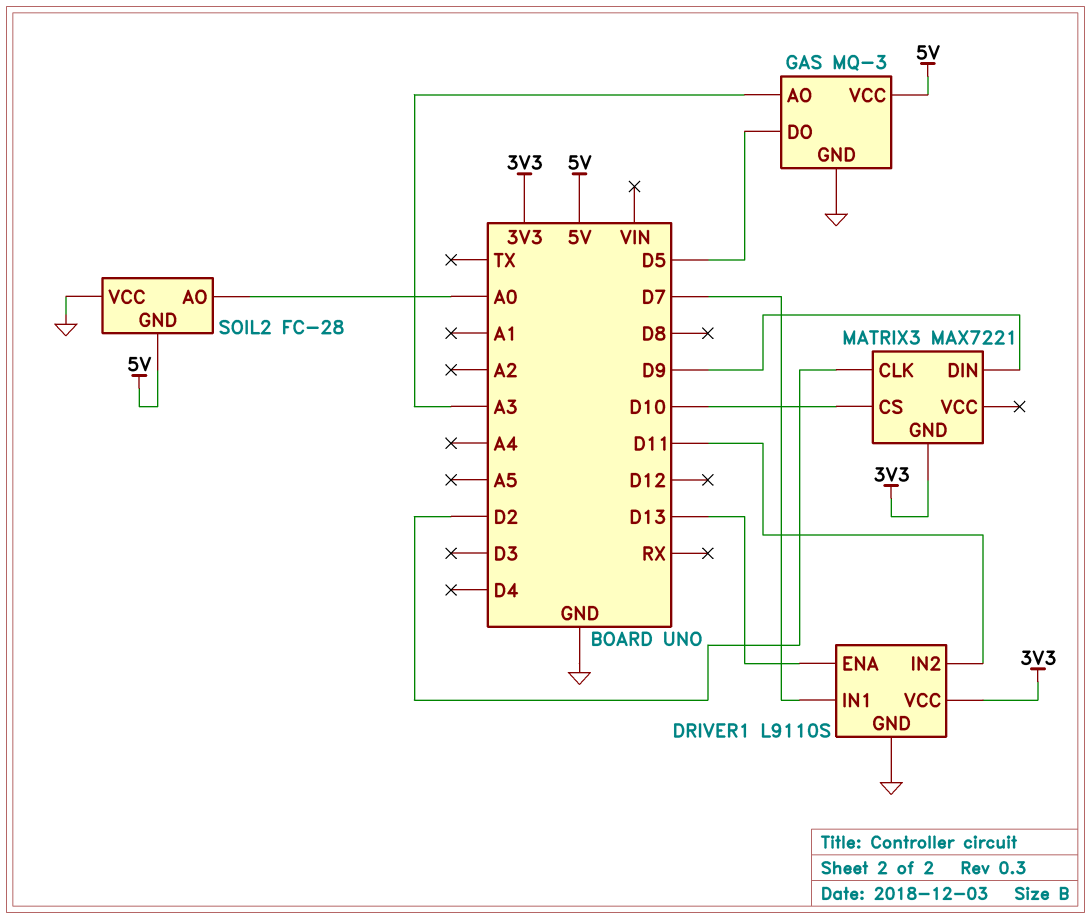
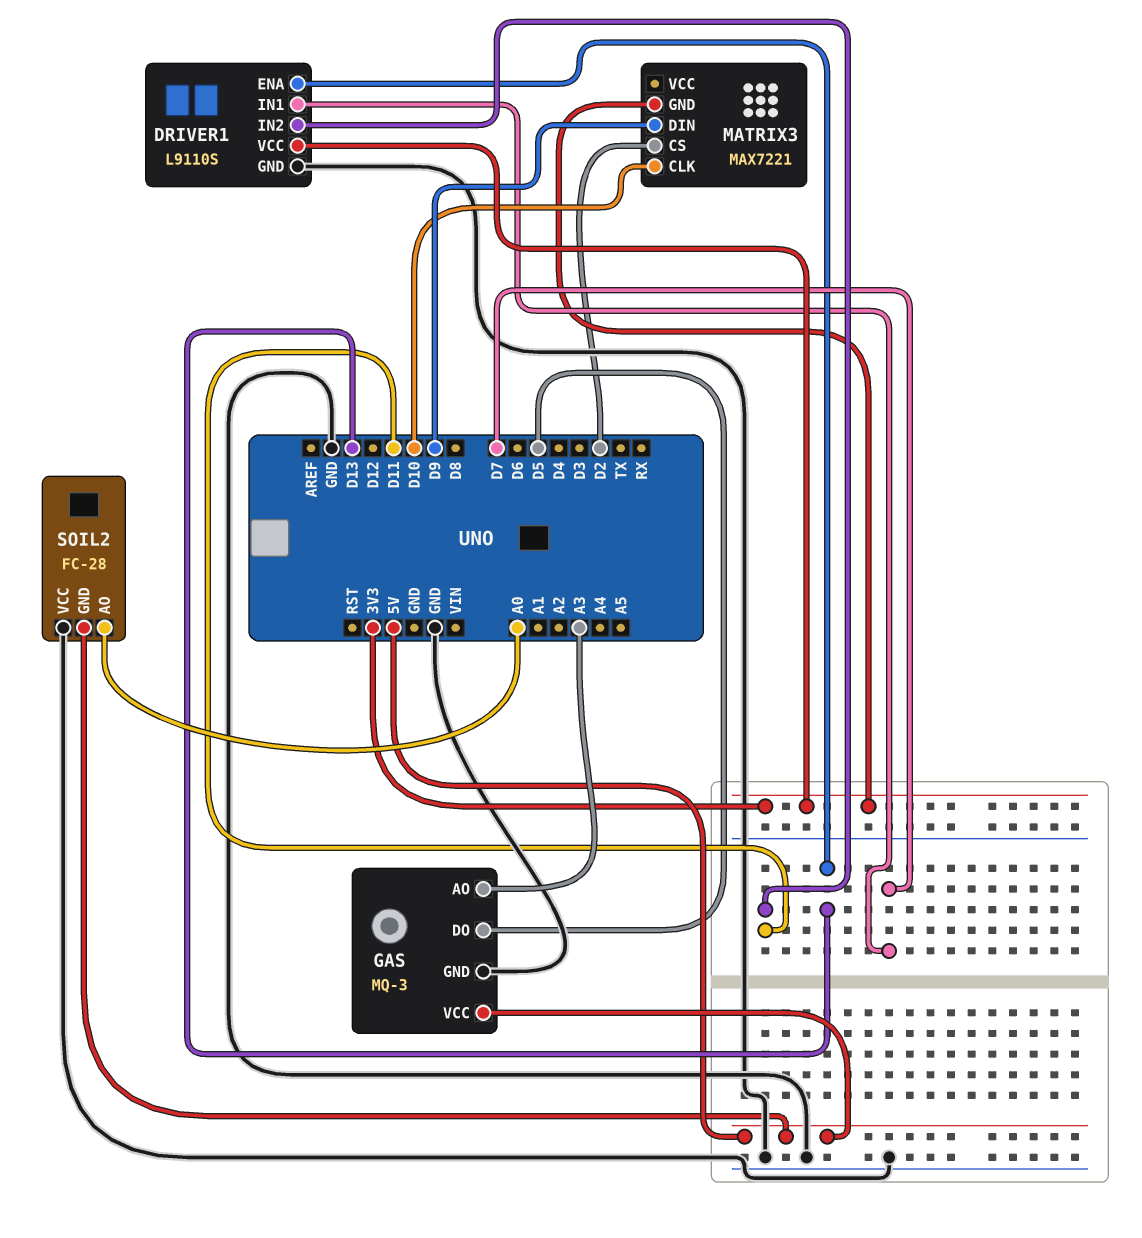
MATRIX3 pin CLK: D2 -> D10
MATRIX3 pin CS: D10 -> D2

